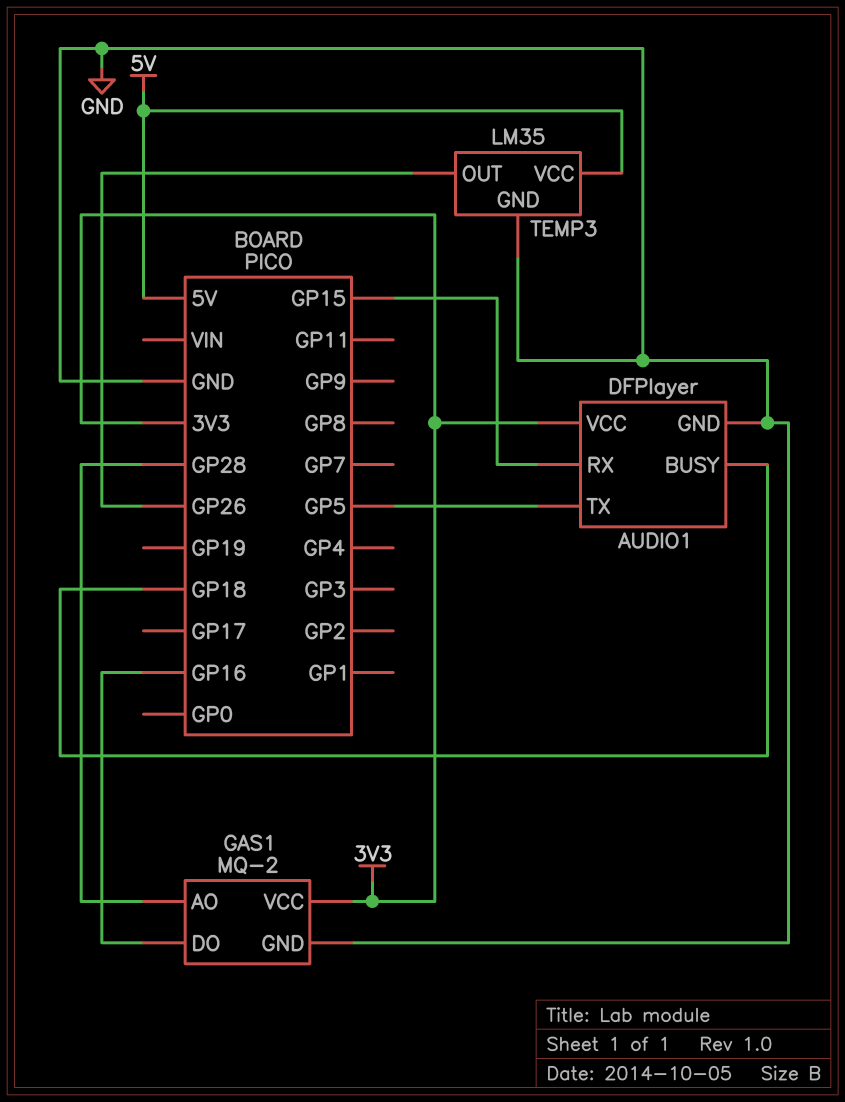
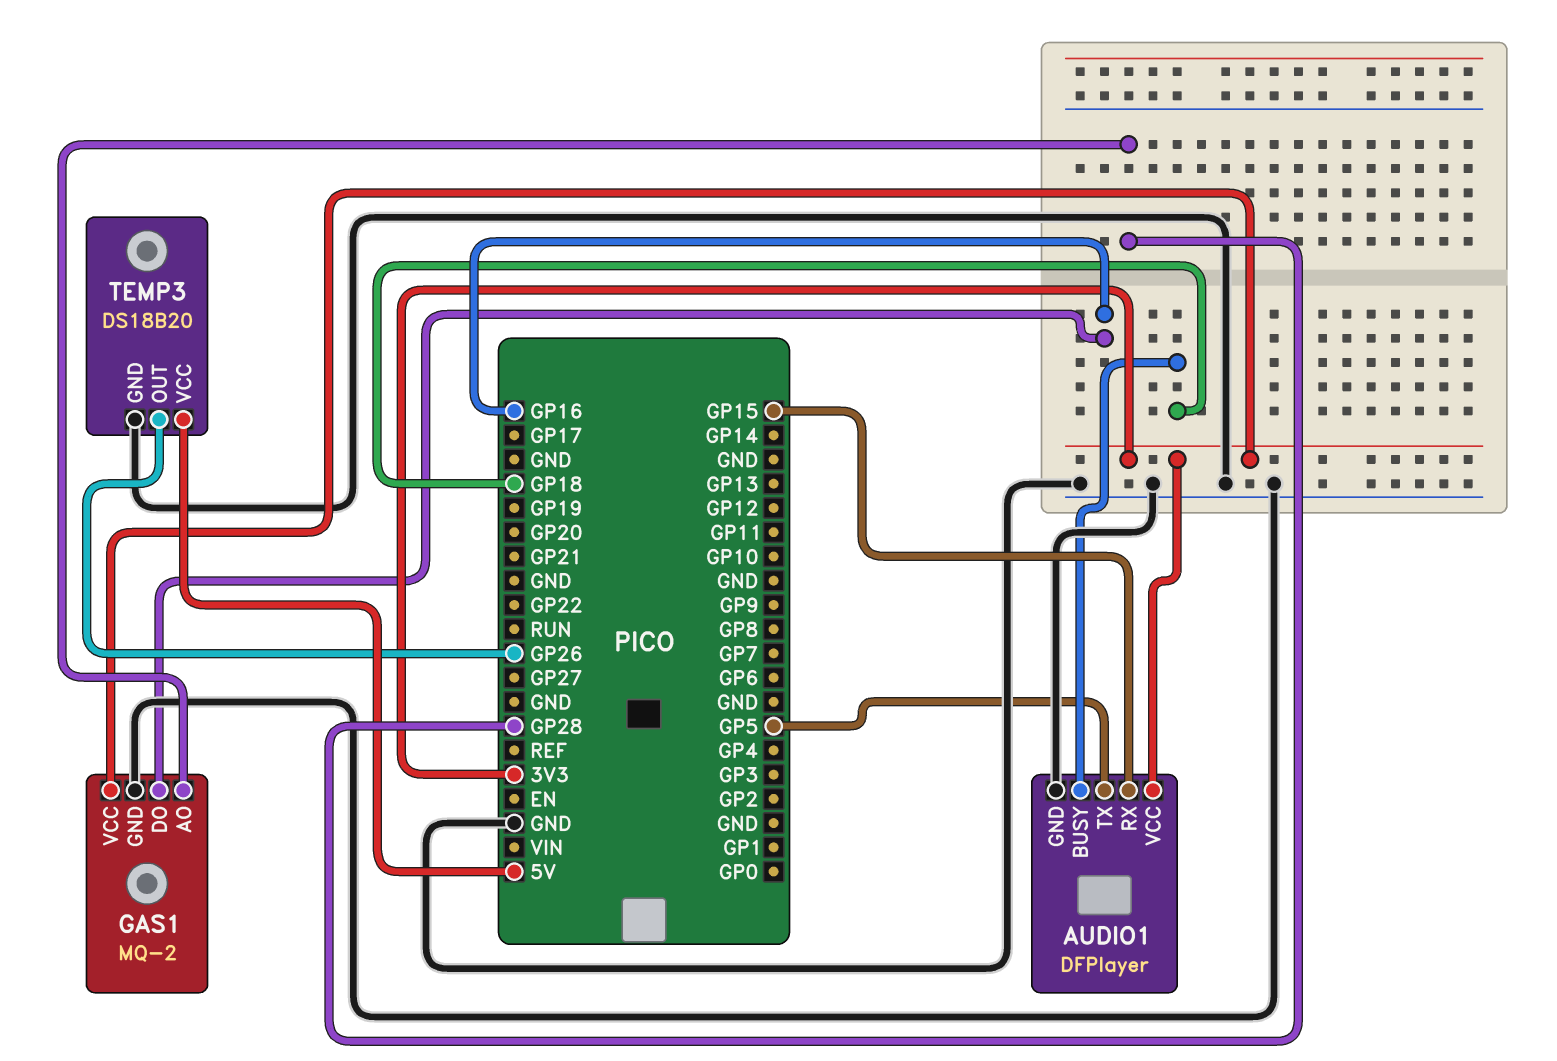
TEMP3: LM35 -> DS18B20

